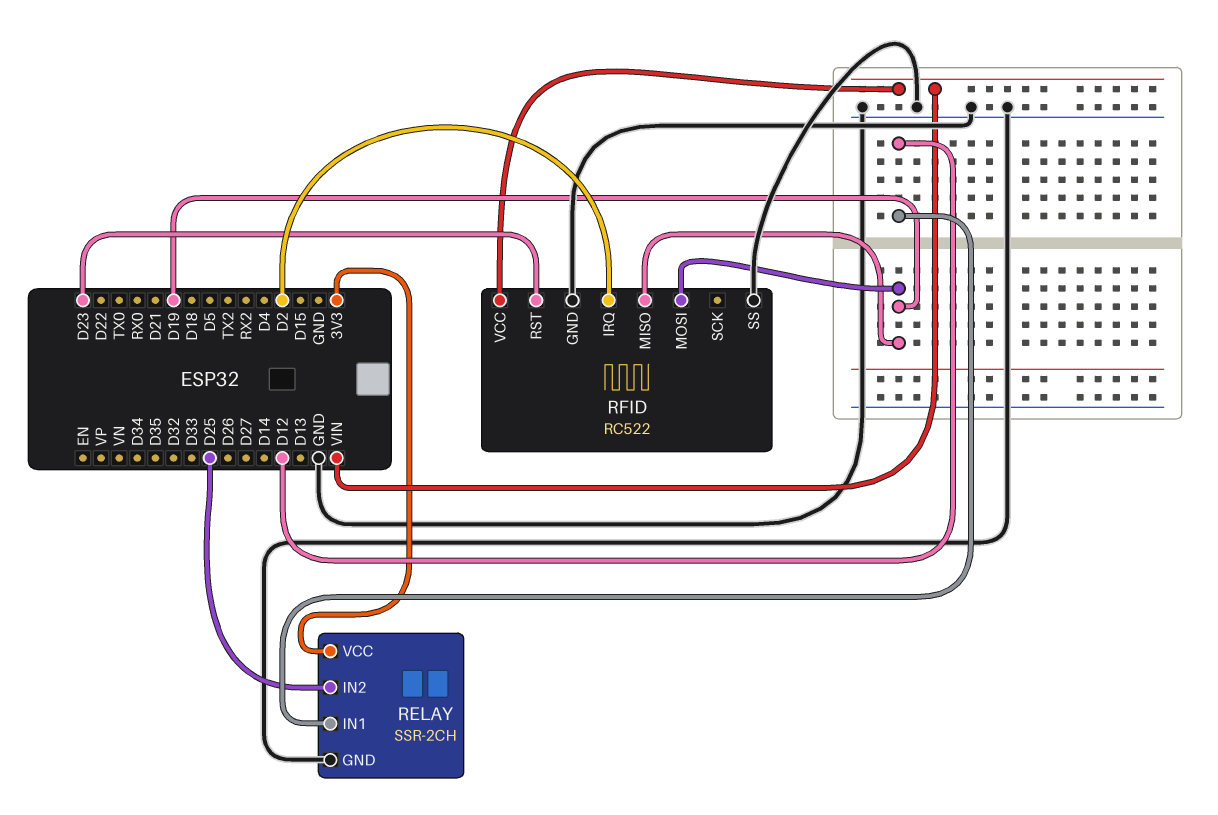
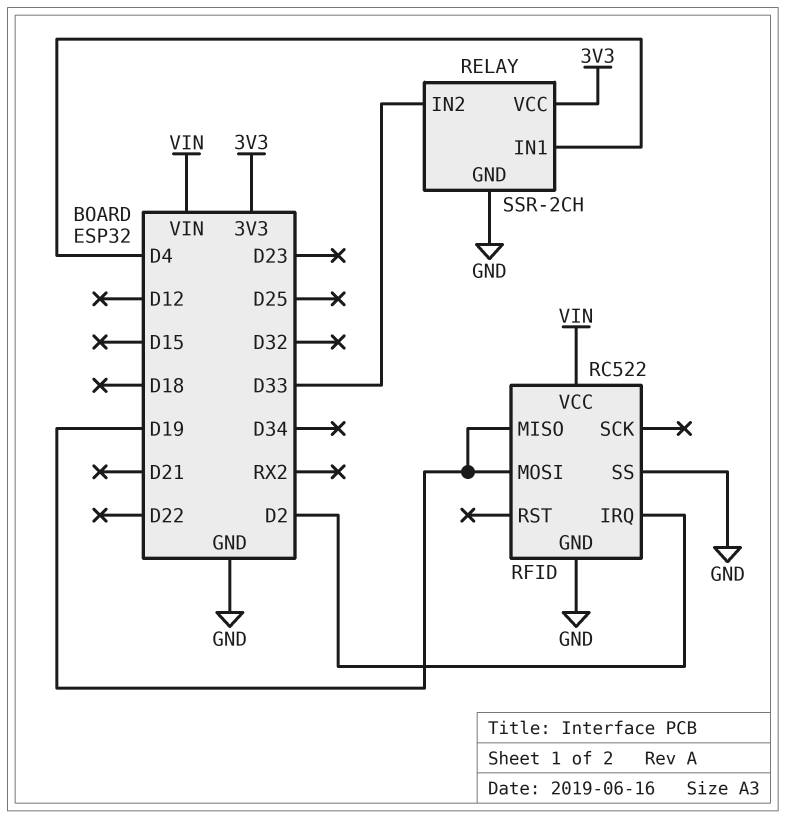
RELAY pin IN1: D12 -> D4
RELAY pin IN2: D25 -> D33
RFID pin RST: D23 -> none

